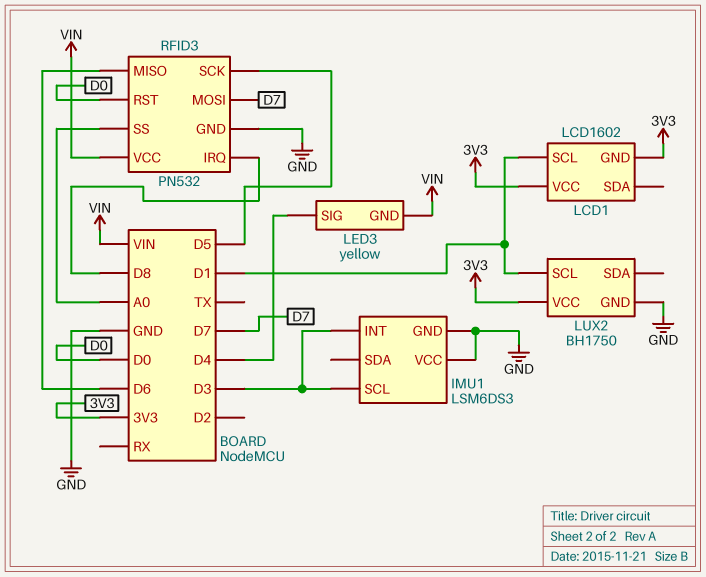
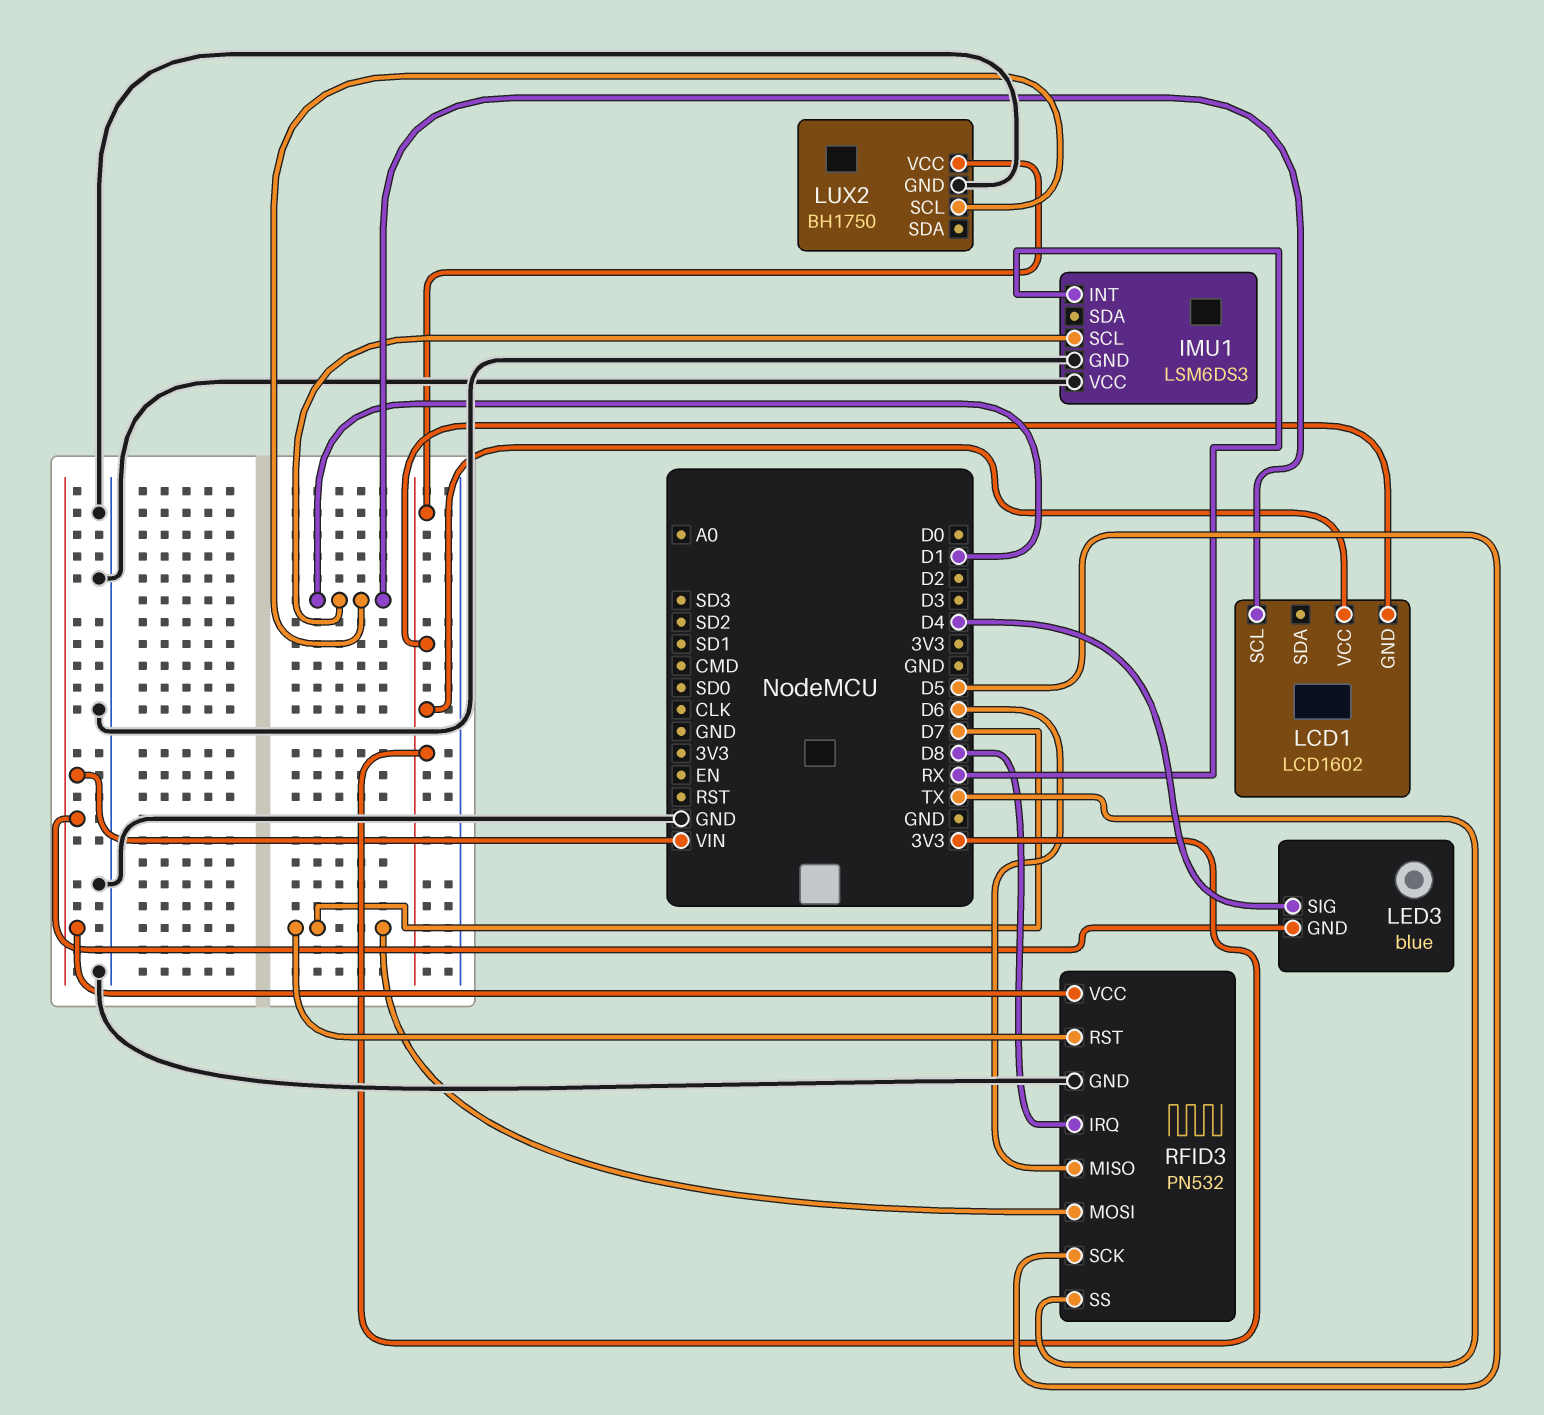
IMU1 pin INT: D3 -> RX
IMU1 pin SCL: D3 -> D1
LED3: yellow -> blue
RFID3 pin RST: D0 -> D7
RFID3 pin SS: A0 -> TX

